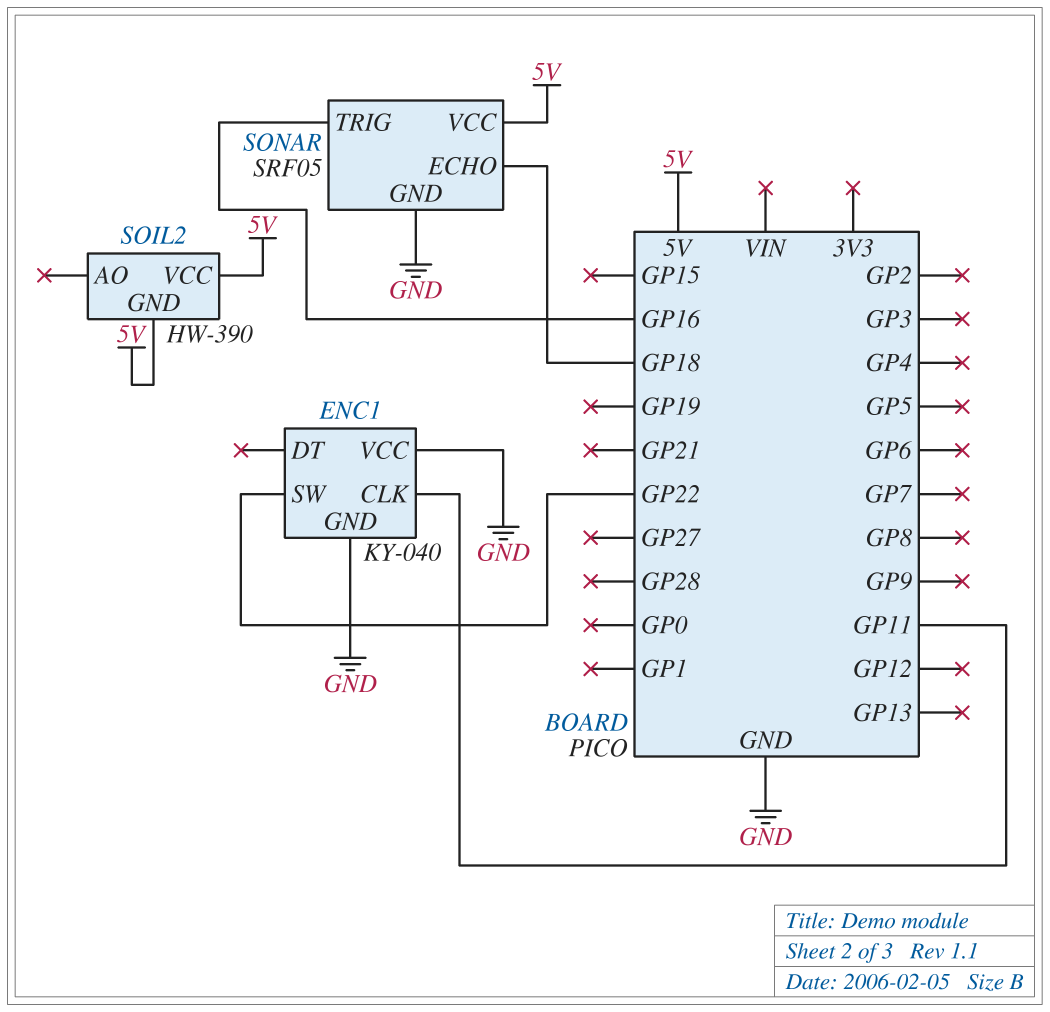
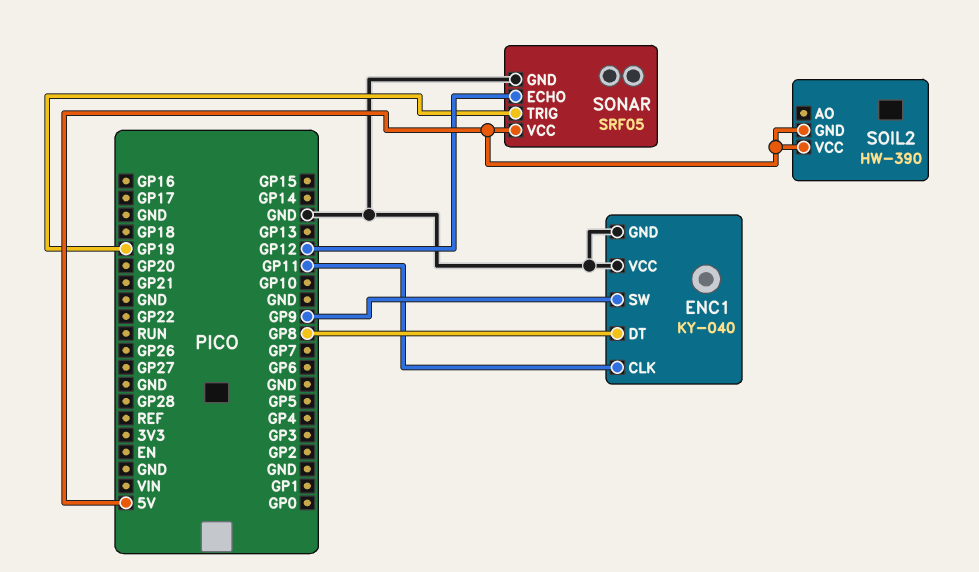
ENC1 pin DT: none -> GP8
ENC1 pin SW: GP22 -> GP9
SONAR pin ECHO: GP18 -> GP12
SONAR pin TRIG: GP16 -> GP19

